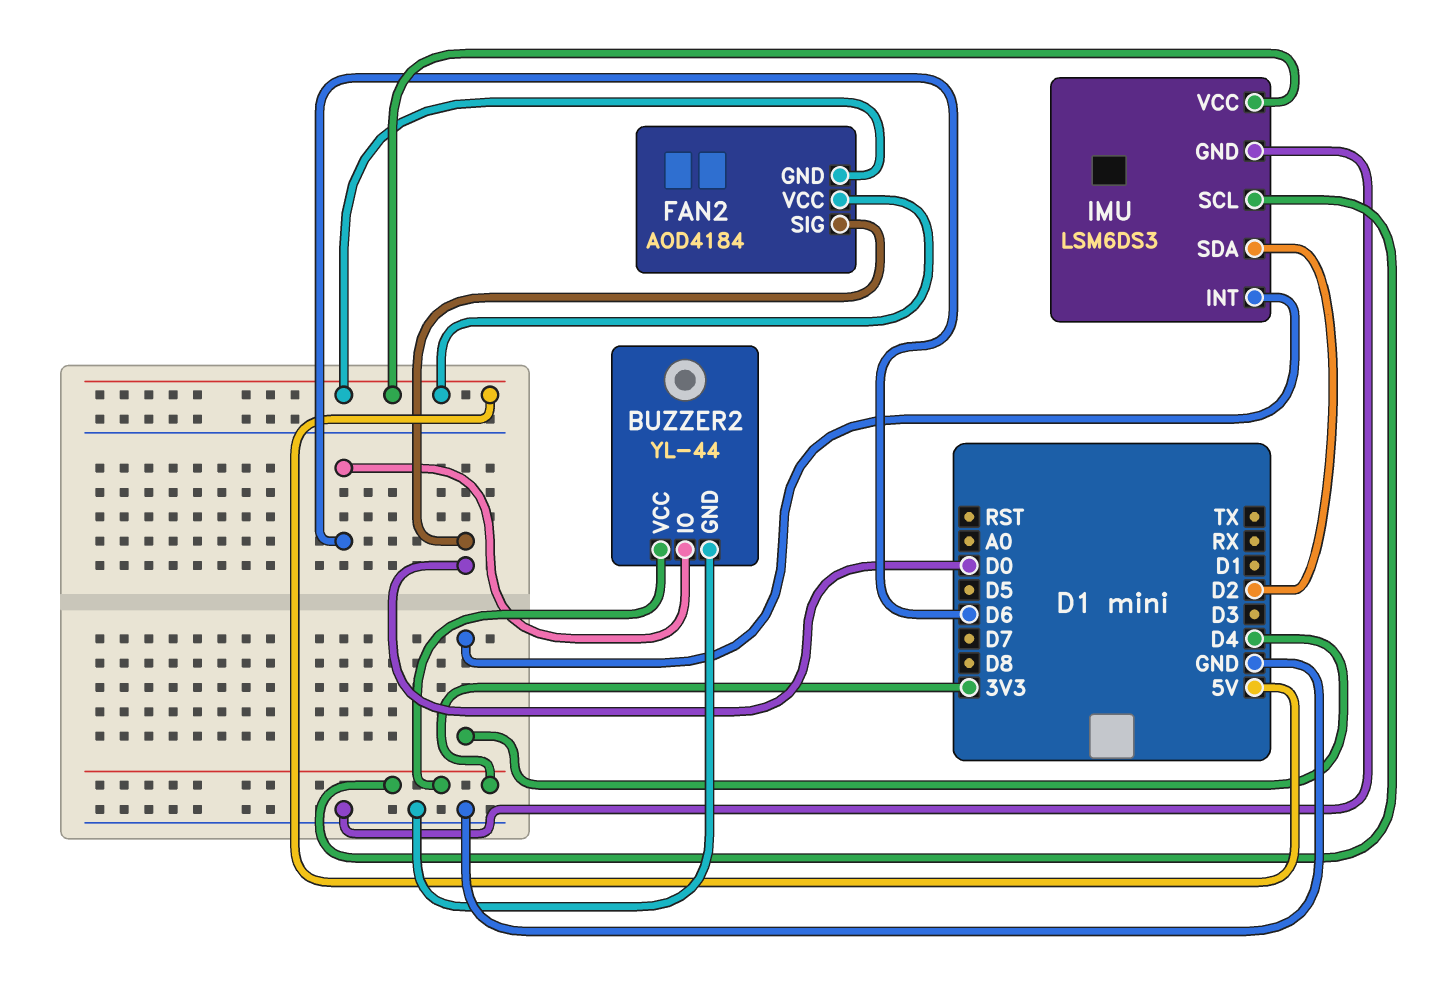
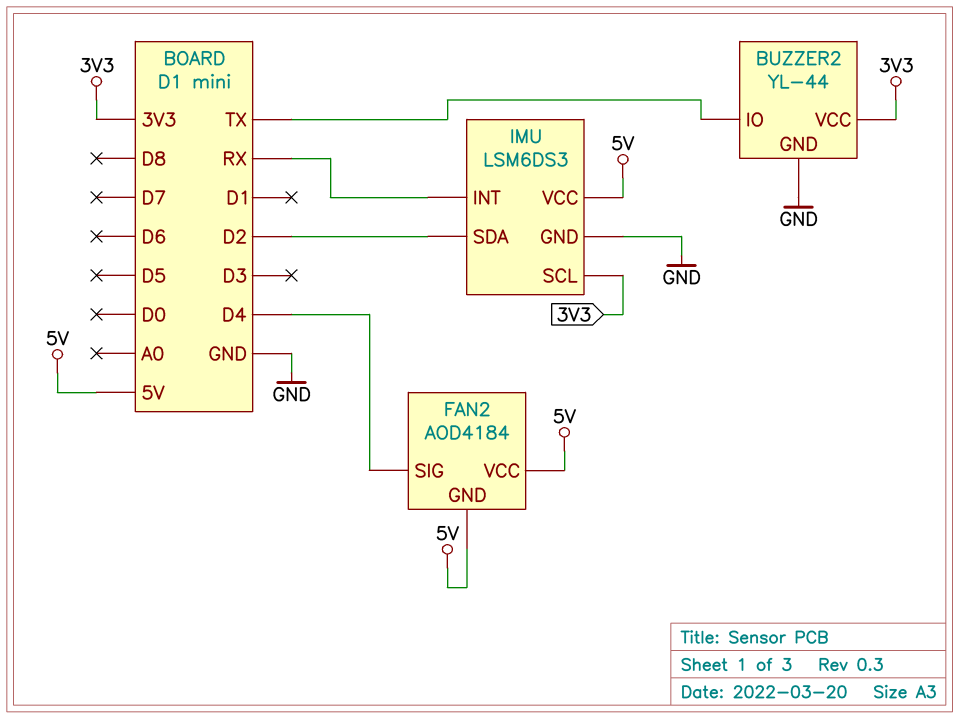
BUZZER2 pin IO: D6 -> TX
FAN2 pin SIG: D0 -> D4
IMU pin INT: D4 -> RX

